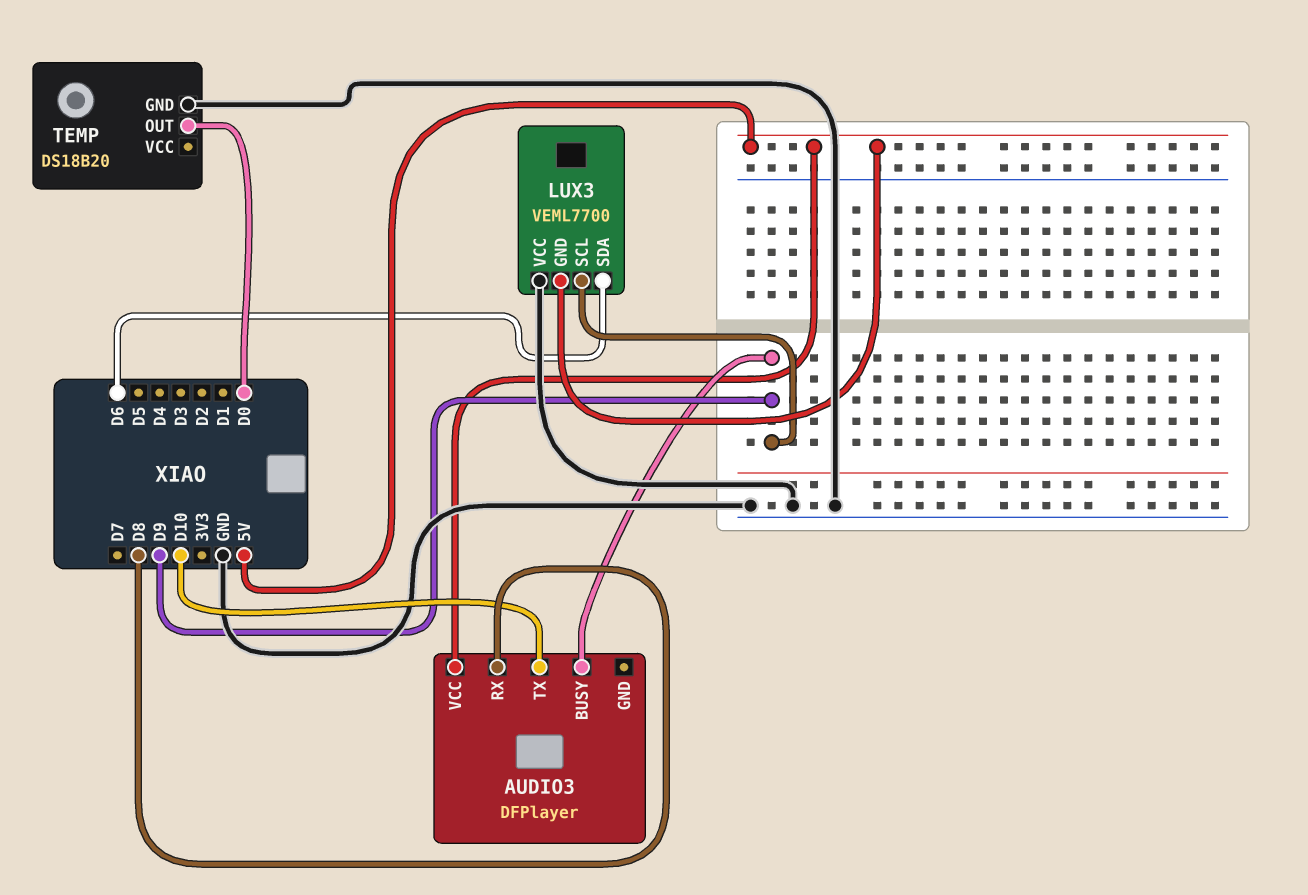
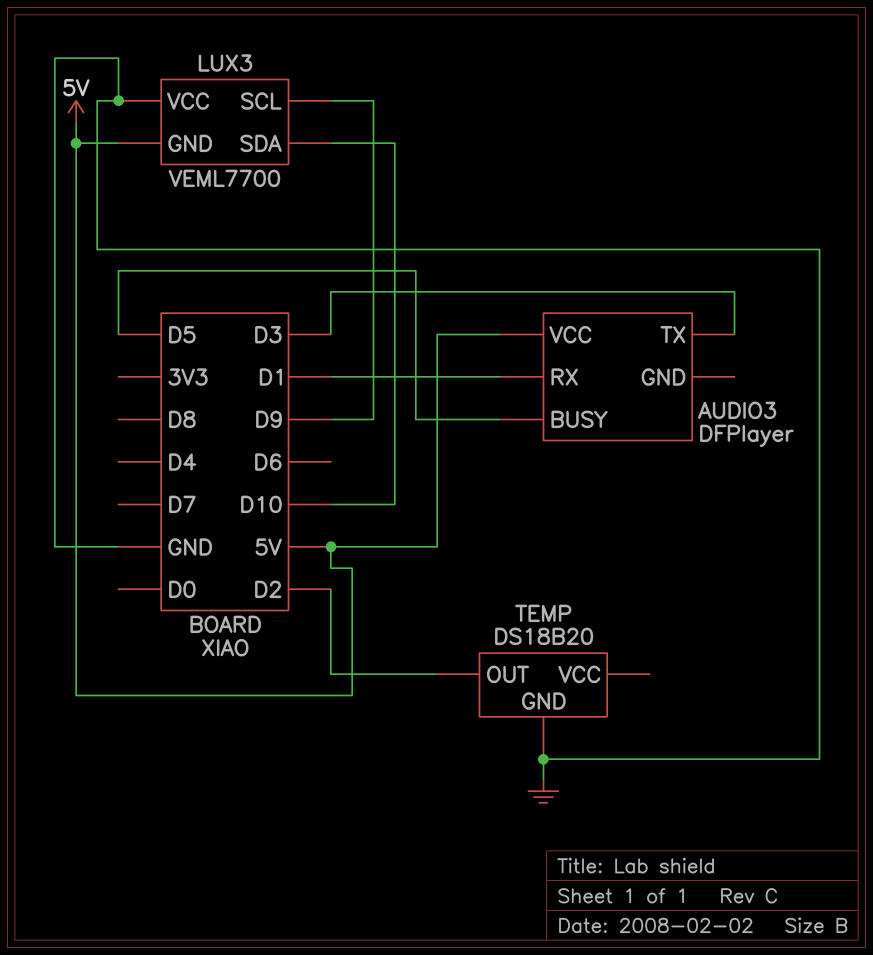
AUDIO3 pin BUSY: D9 -> D5
AUDIO3 pin RX: D8 -> D1
AUDIO3 pin TX: D10 -> D3
LUX3 pin SDA: D6 -> D10
TEMP pin OUT: D0 -> D2

